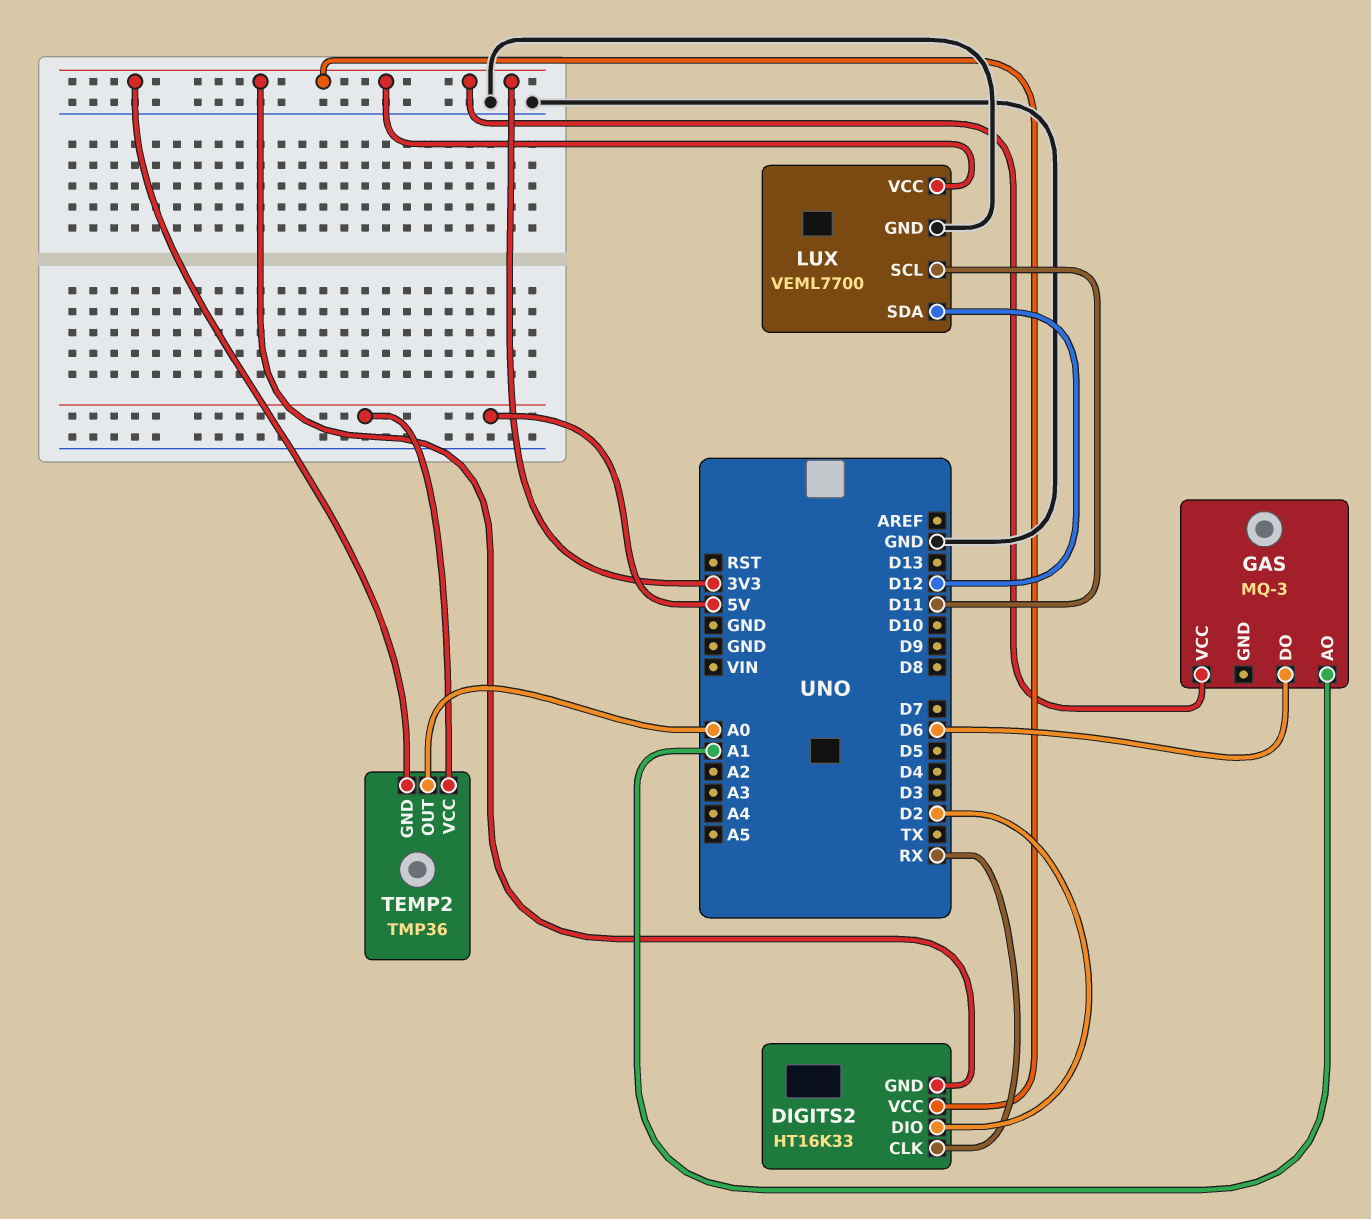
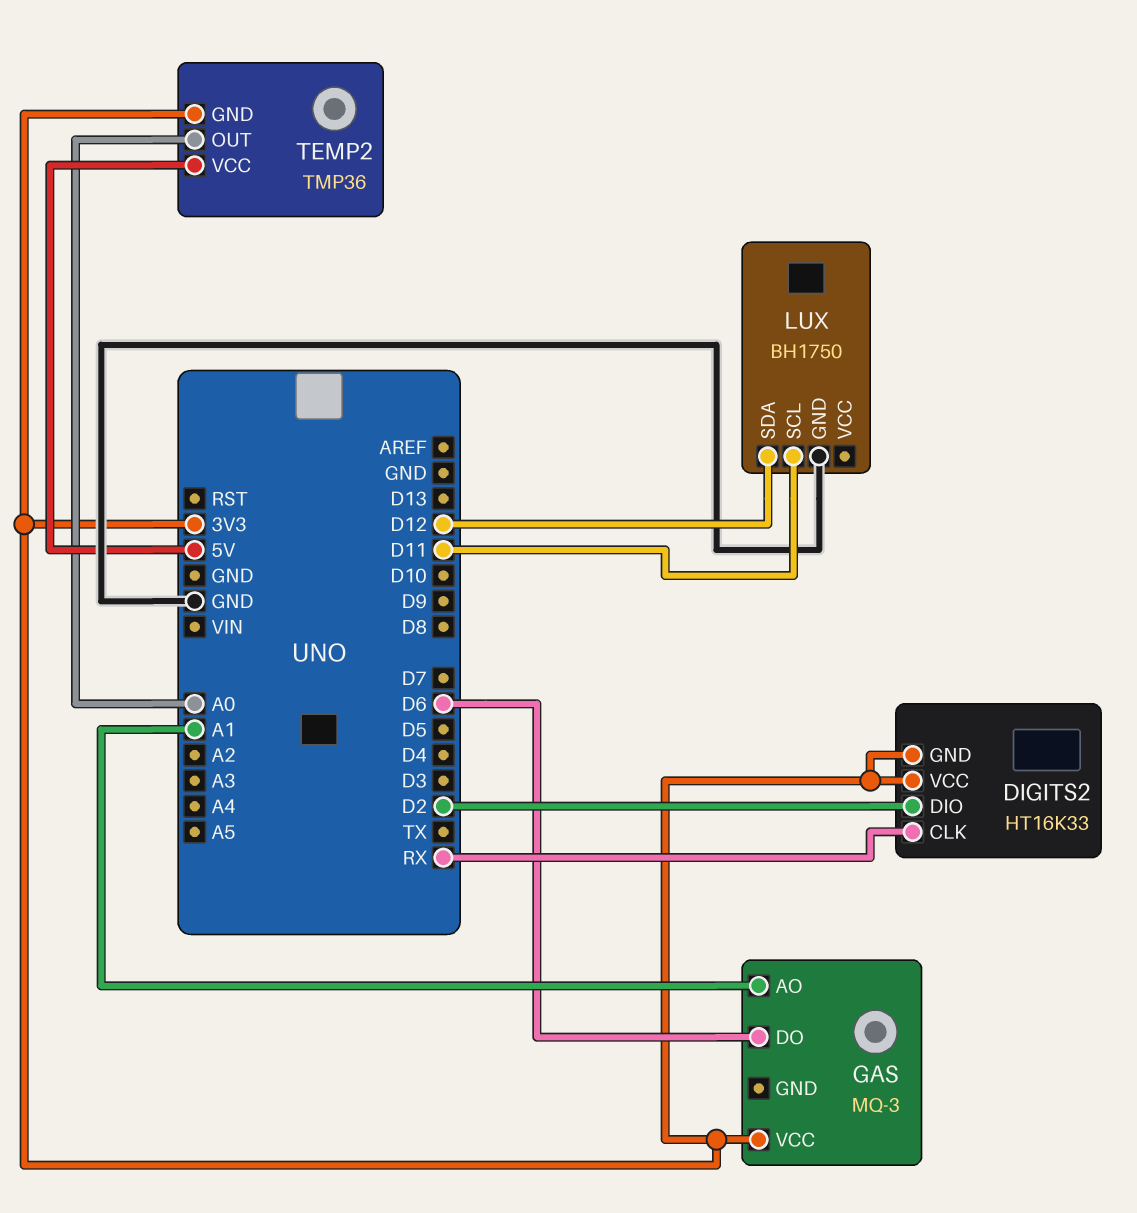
LUX: VEML7700 -> BH1750
LUX pin VCC: 3V3 -> none

